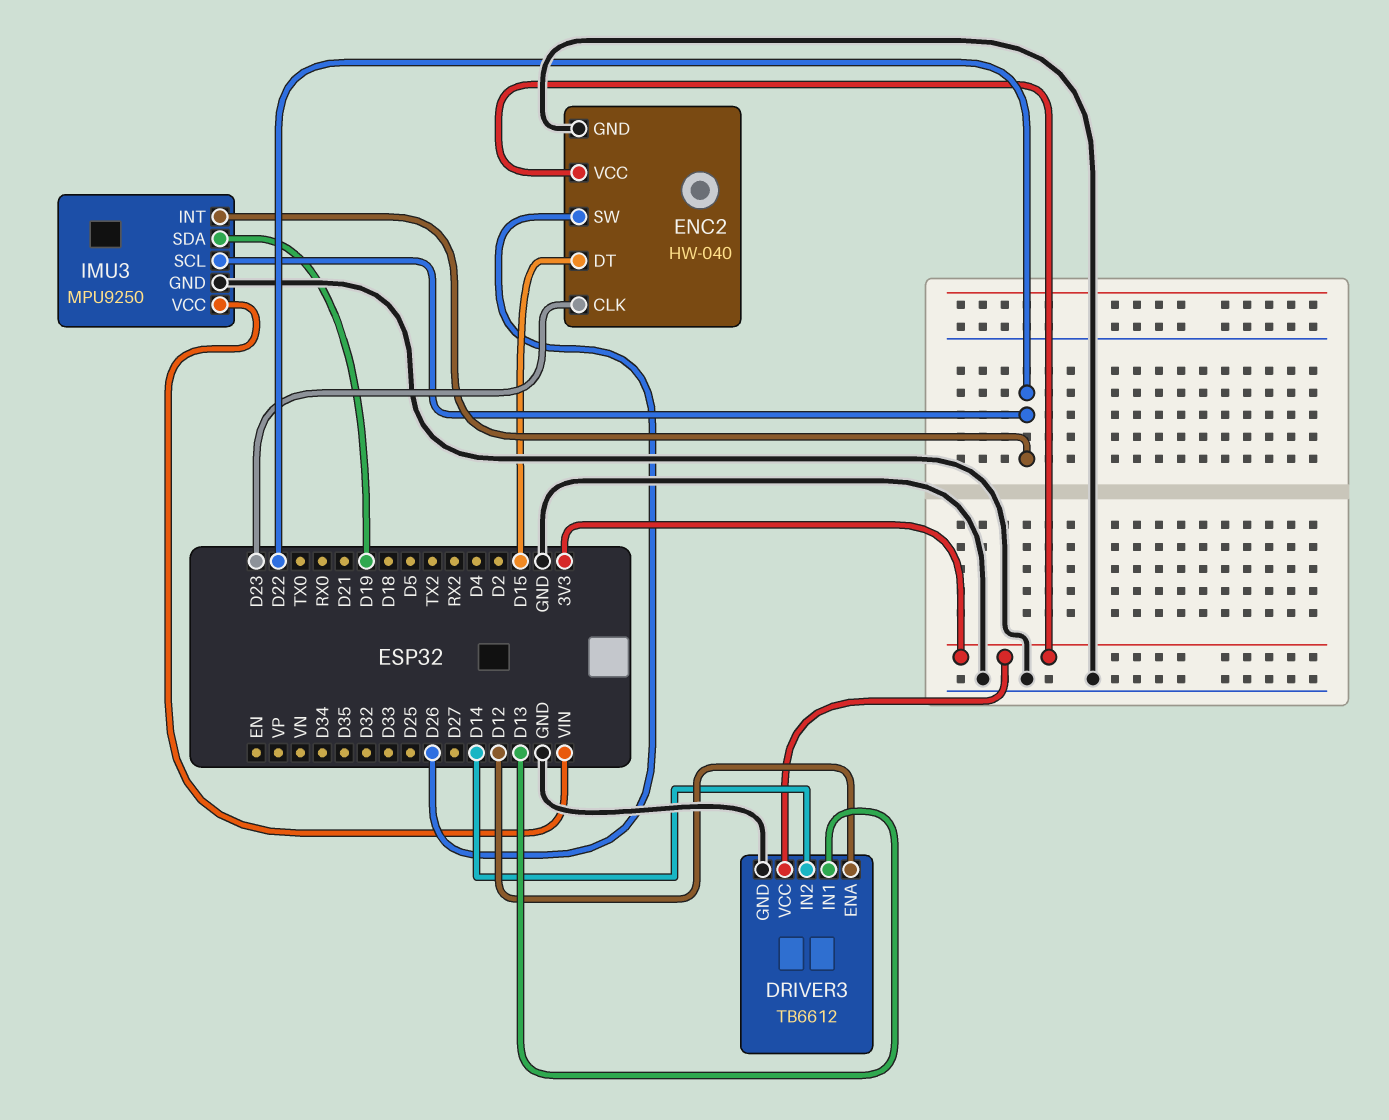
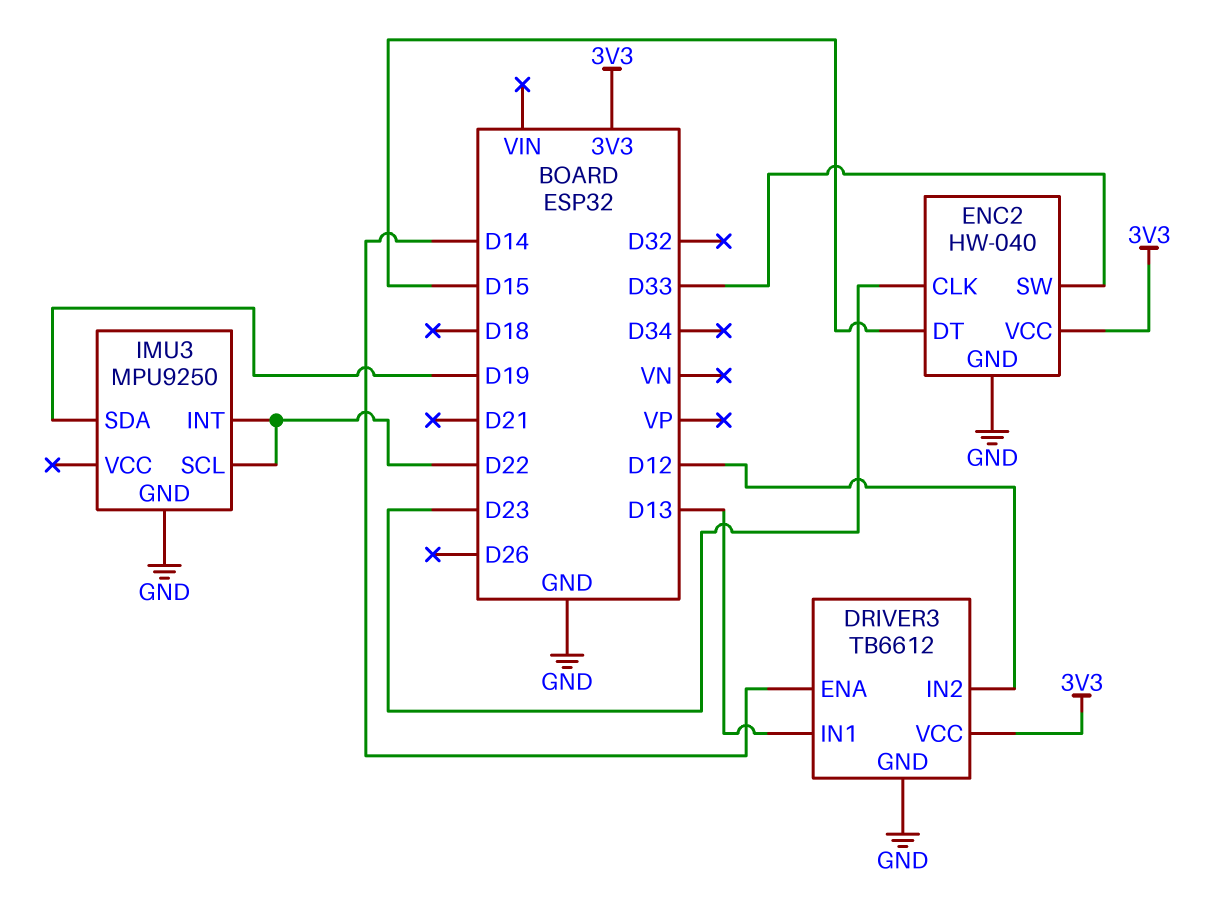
DRIVER3 pin ENA: D12 -> D14
DRIVER3 pin IN2: D14 -> D12
ENC2 pin SW: D26 -> D33
IMU3 pin VCC: VIN -> none

